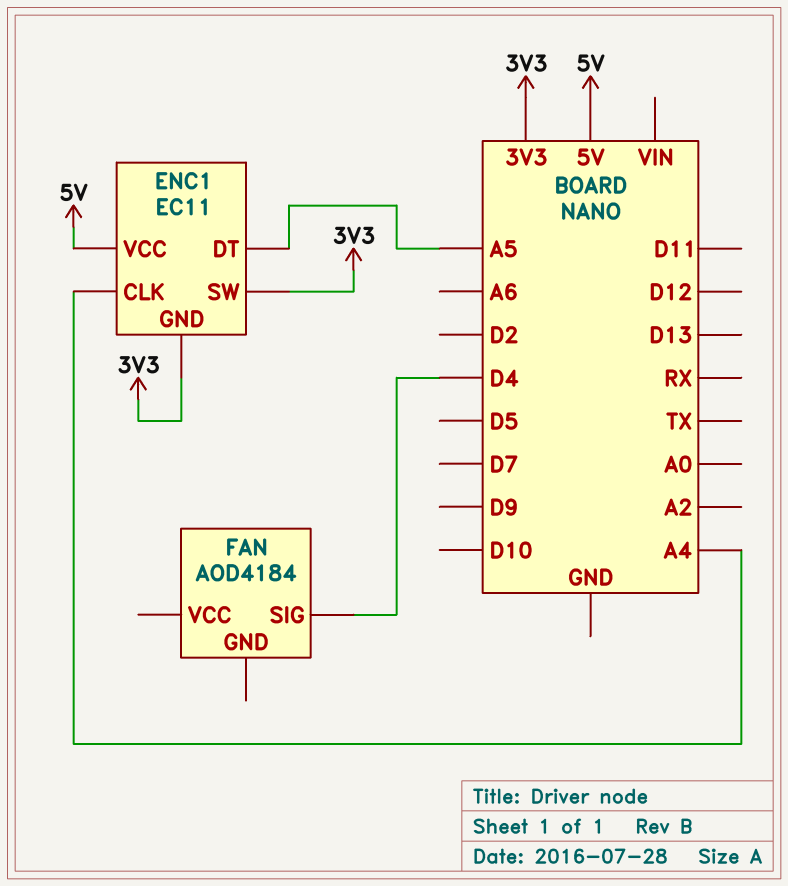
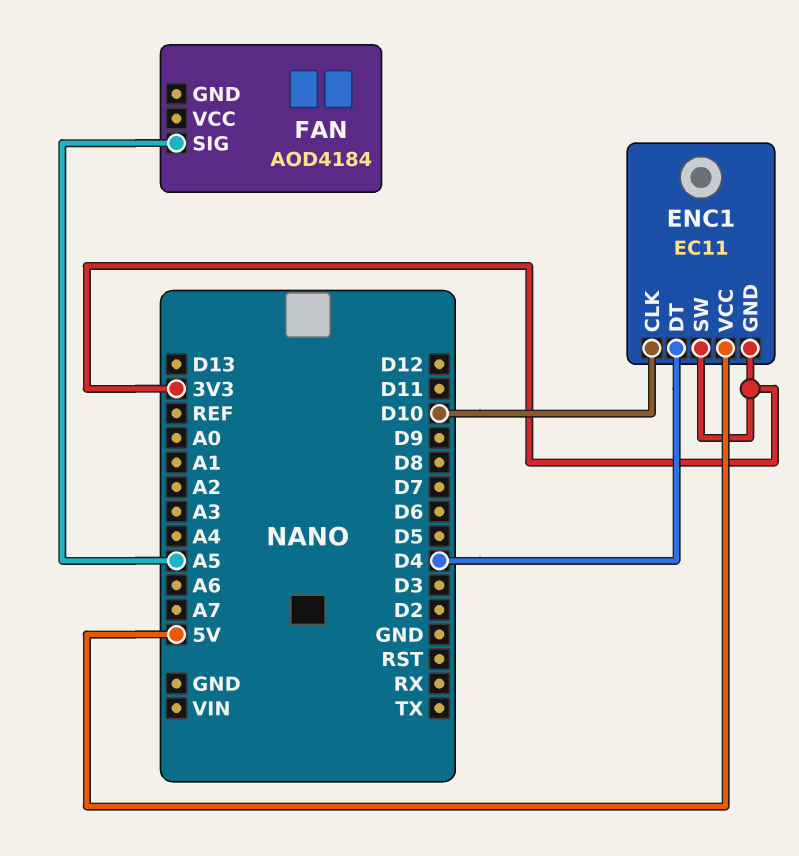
ENC1 pin CLK: A4 -> D10
ENC1 pin DT: A5 -> D4
FAN pin SIG: D4 -> A5

